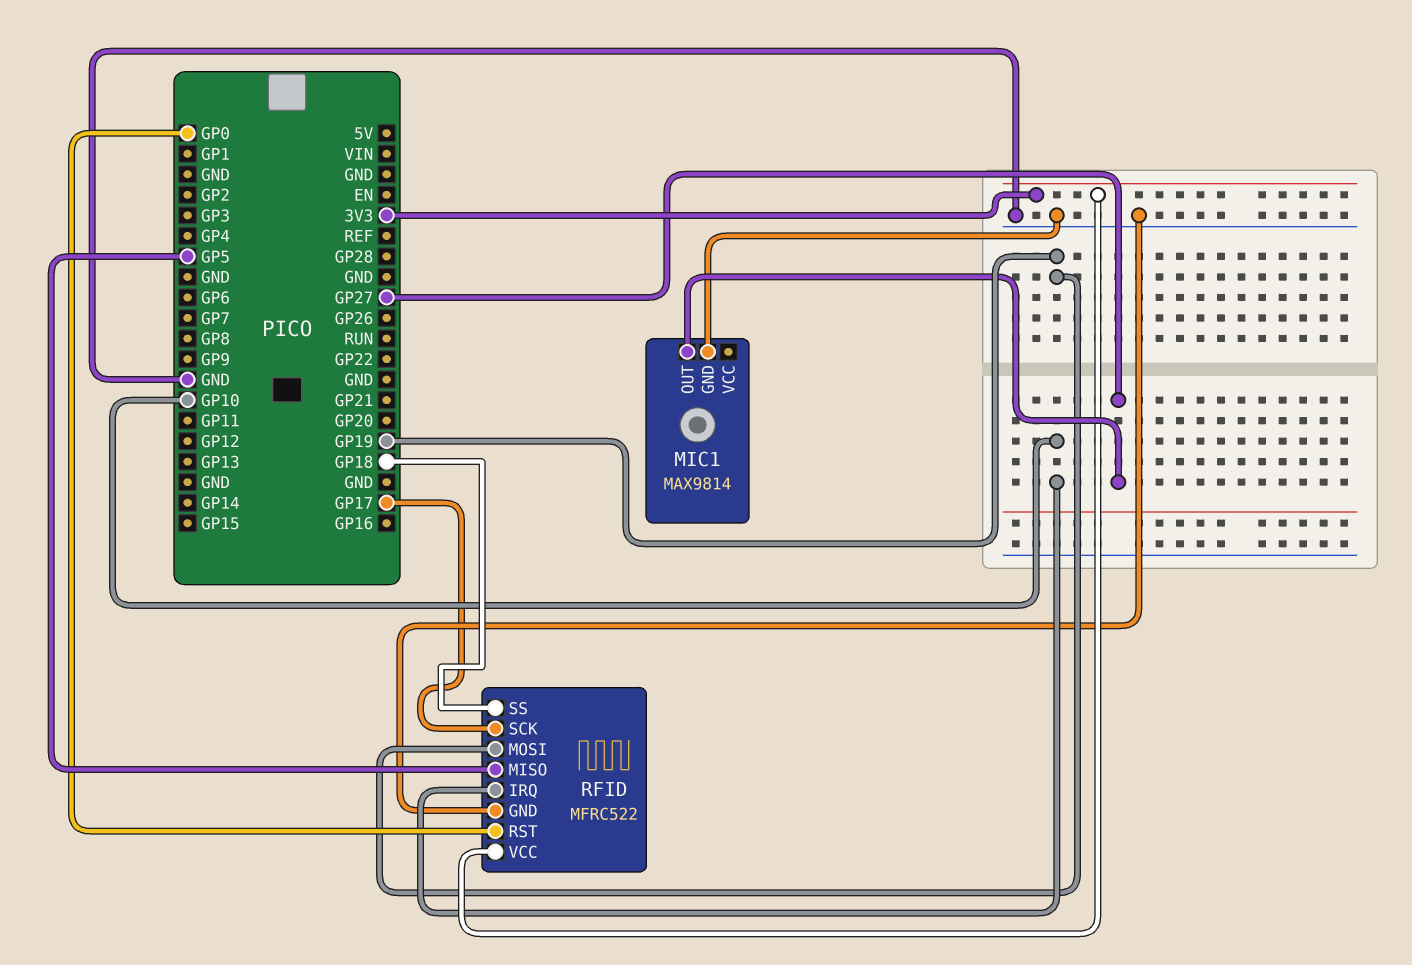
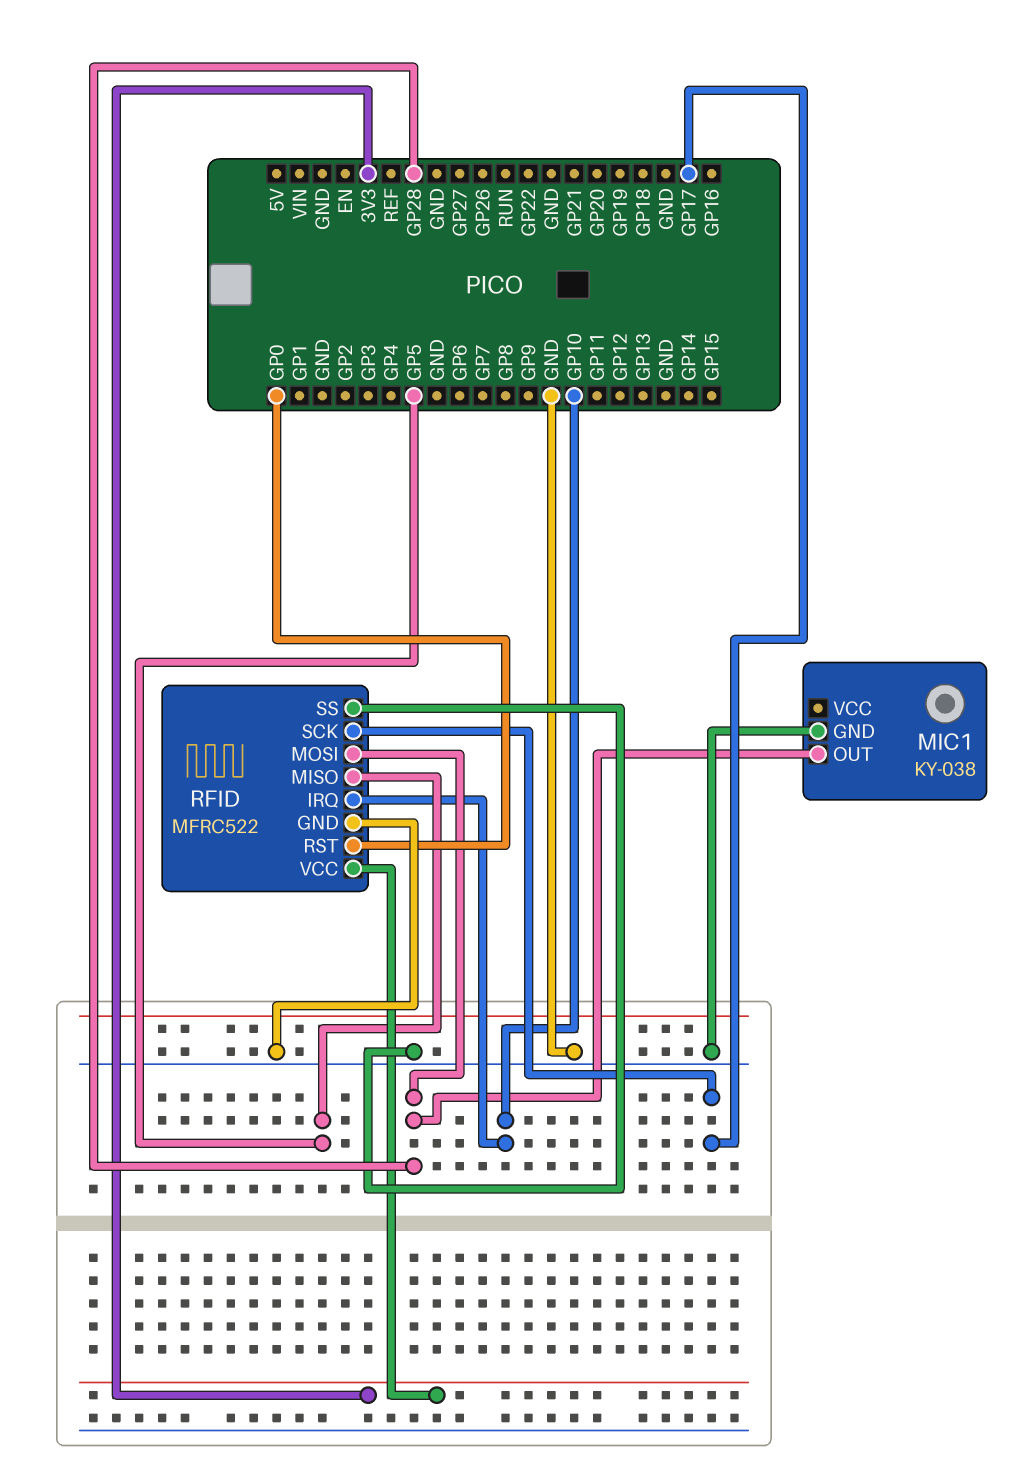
MIC1: MAX9814 -> KY-038
MIC1 pin OUT: GP27 -> GP28
RFID pin MOSI: GP19 -> GP28
RFID pin SS: GP18 -> GND

